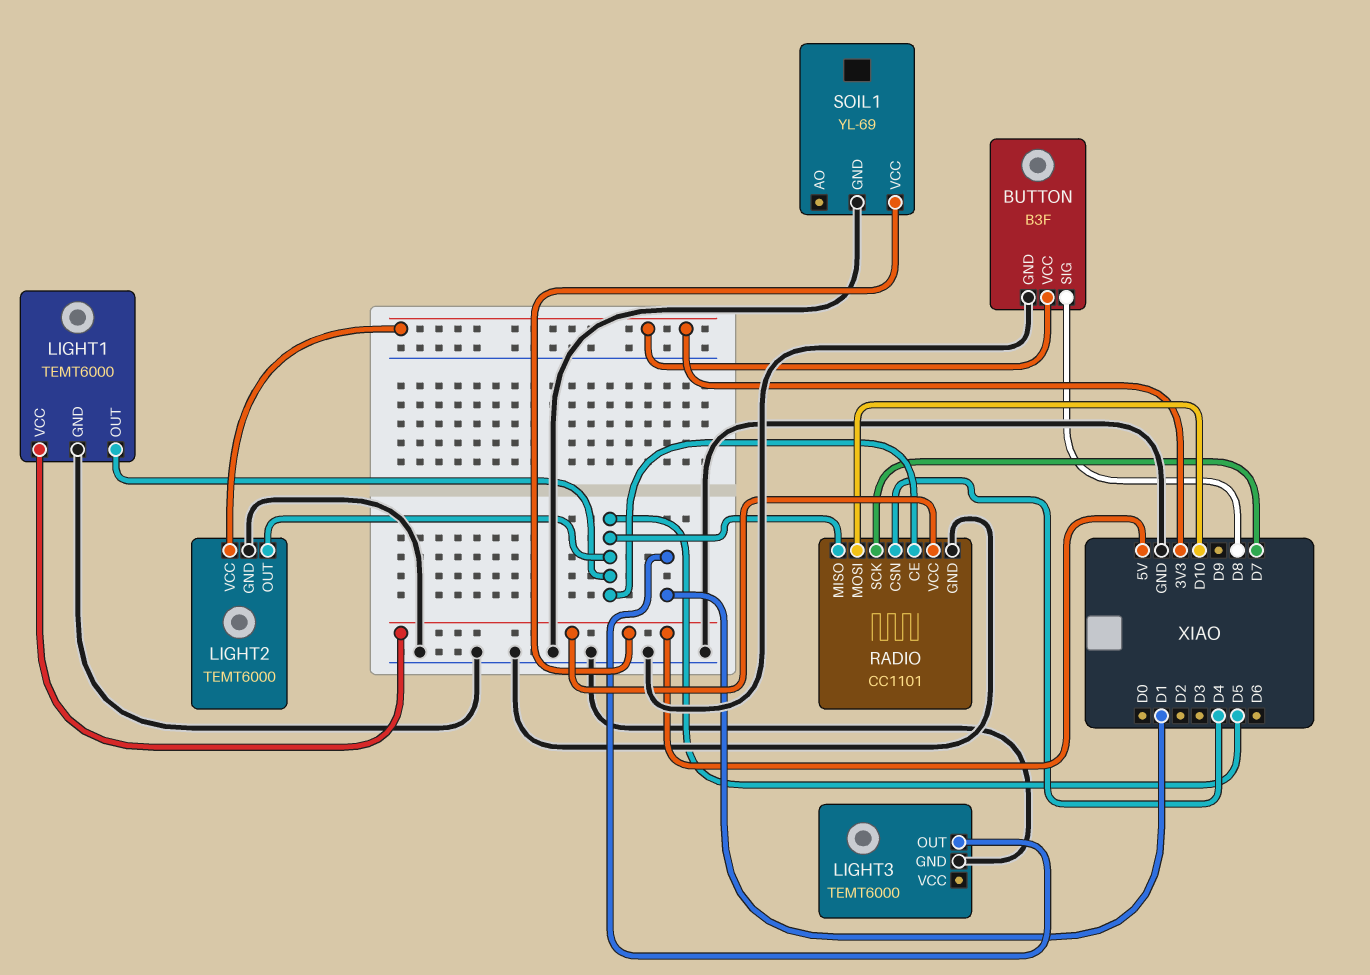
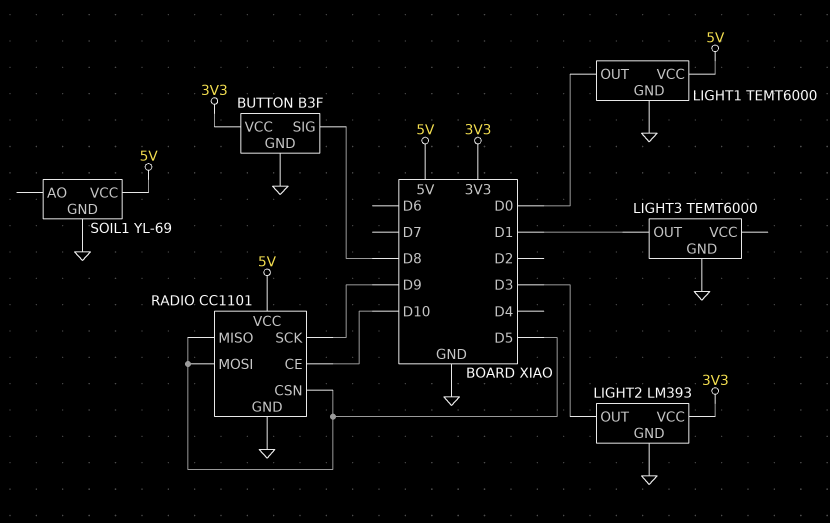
LIGHT1 pin OUT: D5 -> D0
LIGHT2: TEMT6000 -> LM393
LIGHT2 pin OUT: D5 -> D3
RADIO pin CE: D5 -> D10
RADIO pin CSN: D4 -> D5
RADIO pin MOSI: D10 -> D5
RADIO pin SCK: D7 -> D9

